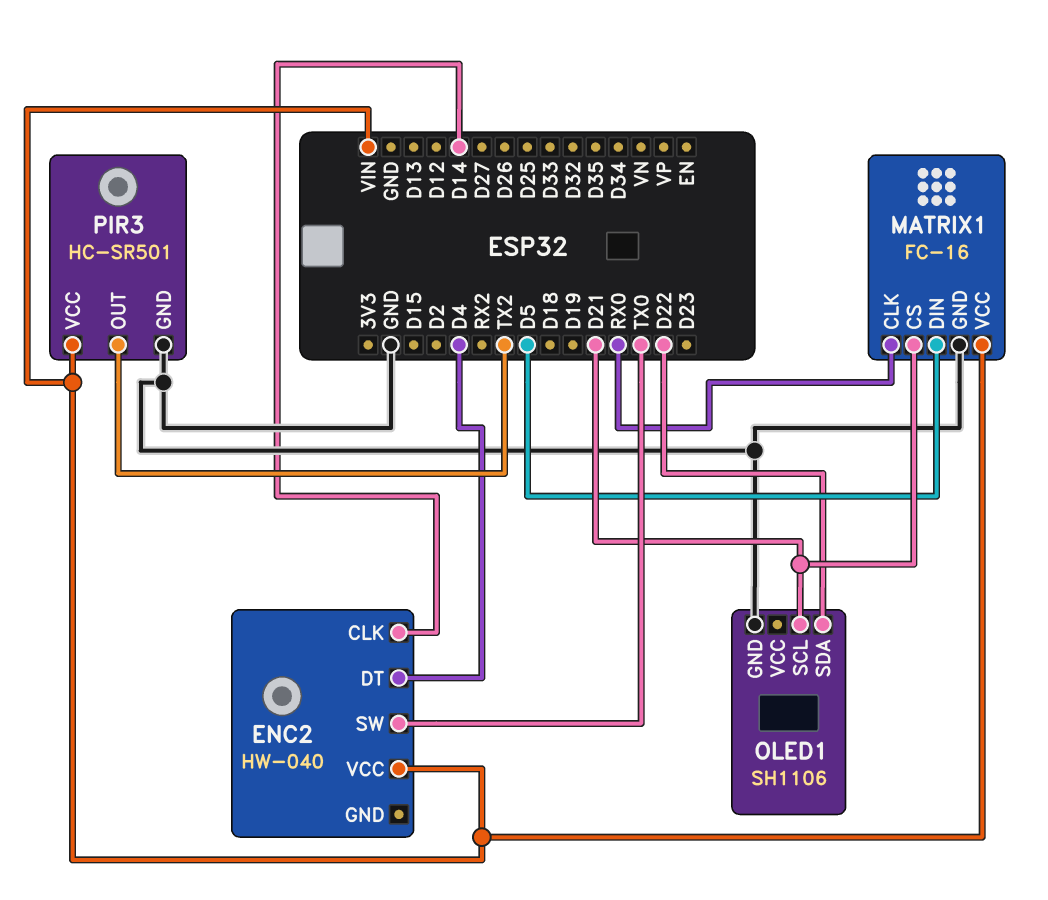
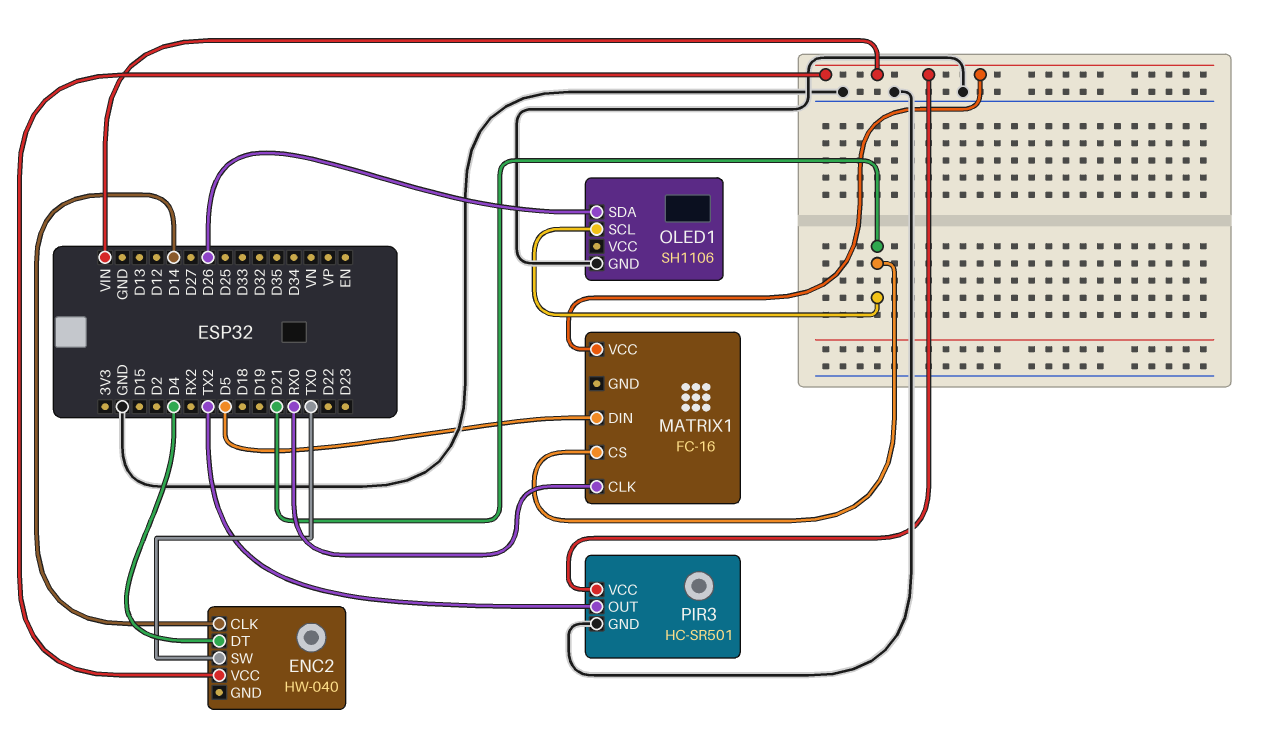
MATRIX1 pin GND: GND -> none
OLED1 pin SDA: D22 -> D26

